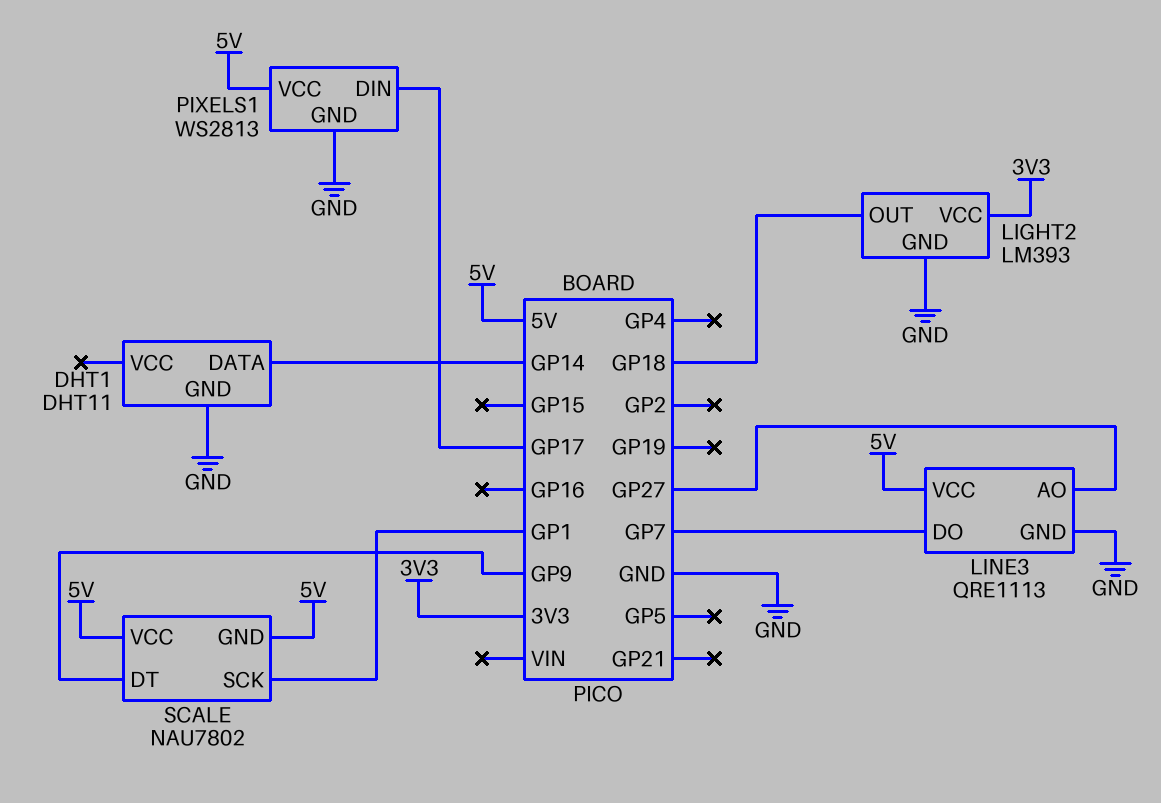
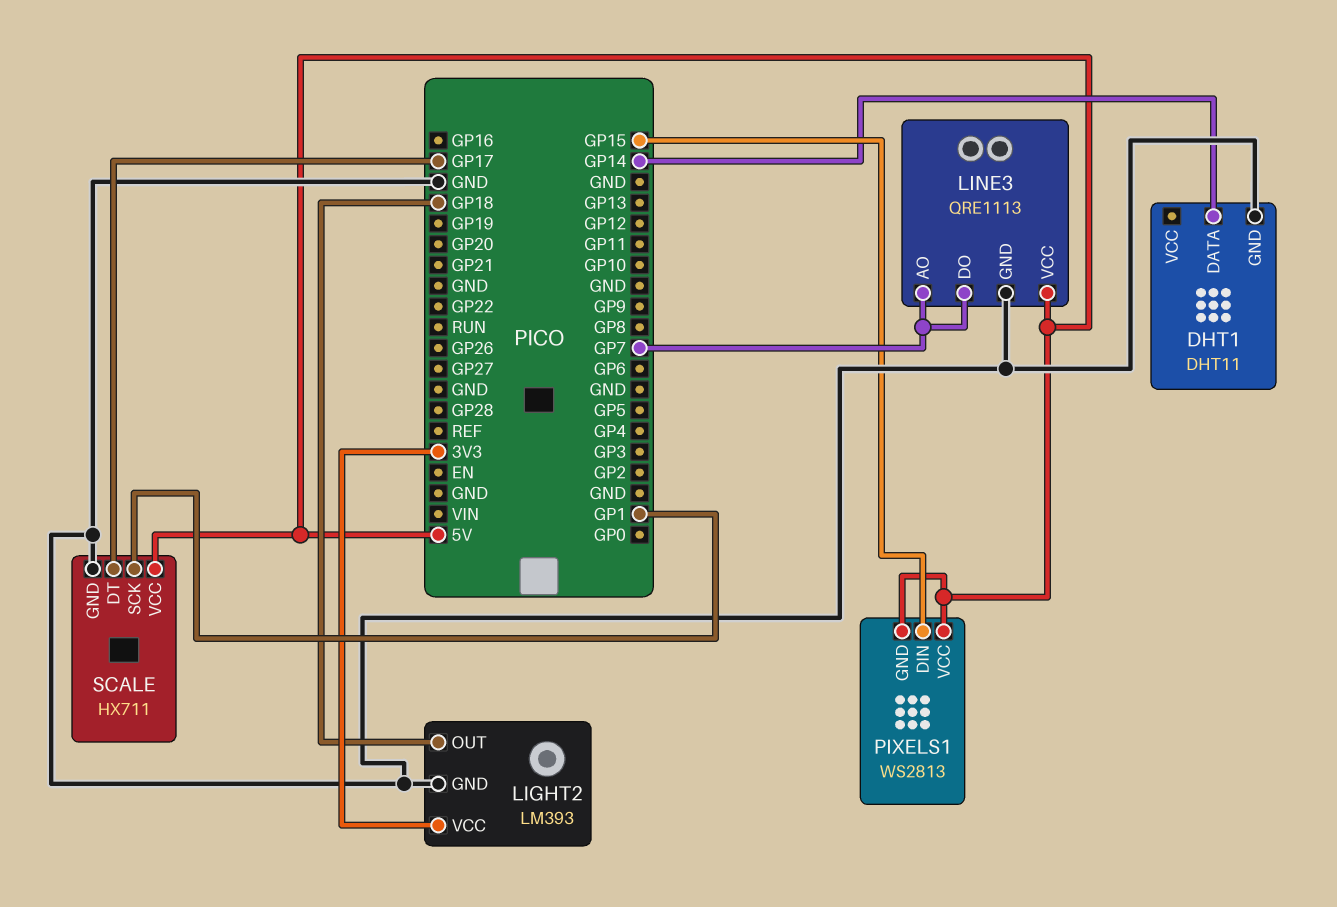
LINE3 pin AO: GP27 -> GP7
PIXELS1 pin DIN: GP17 -> GP15
PIXELS1 pin GND: GND -> 5V
SCALE: NAU7802 -> HX711
SCALE pin DT: GP9 -> GP17
SCALE pin GND: 5V -> GND

